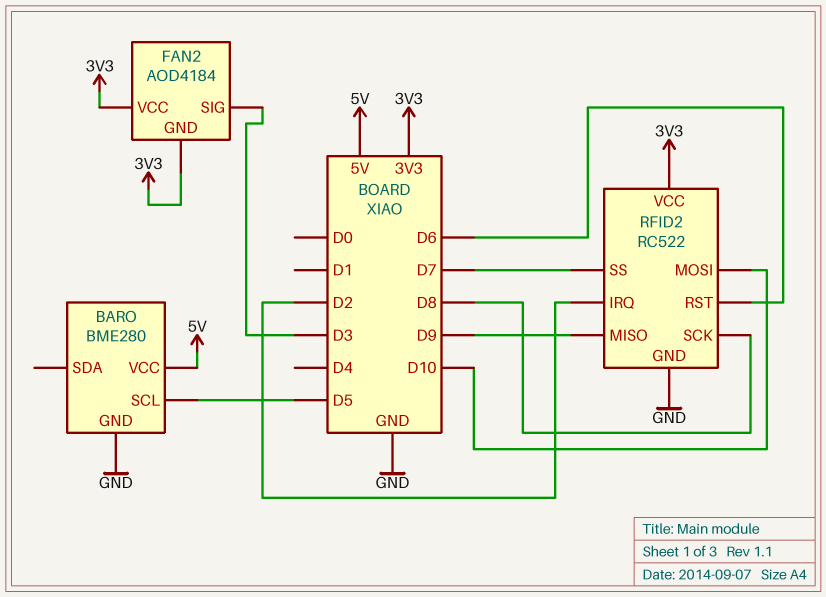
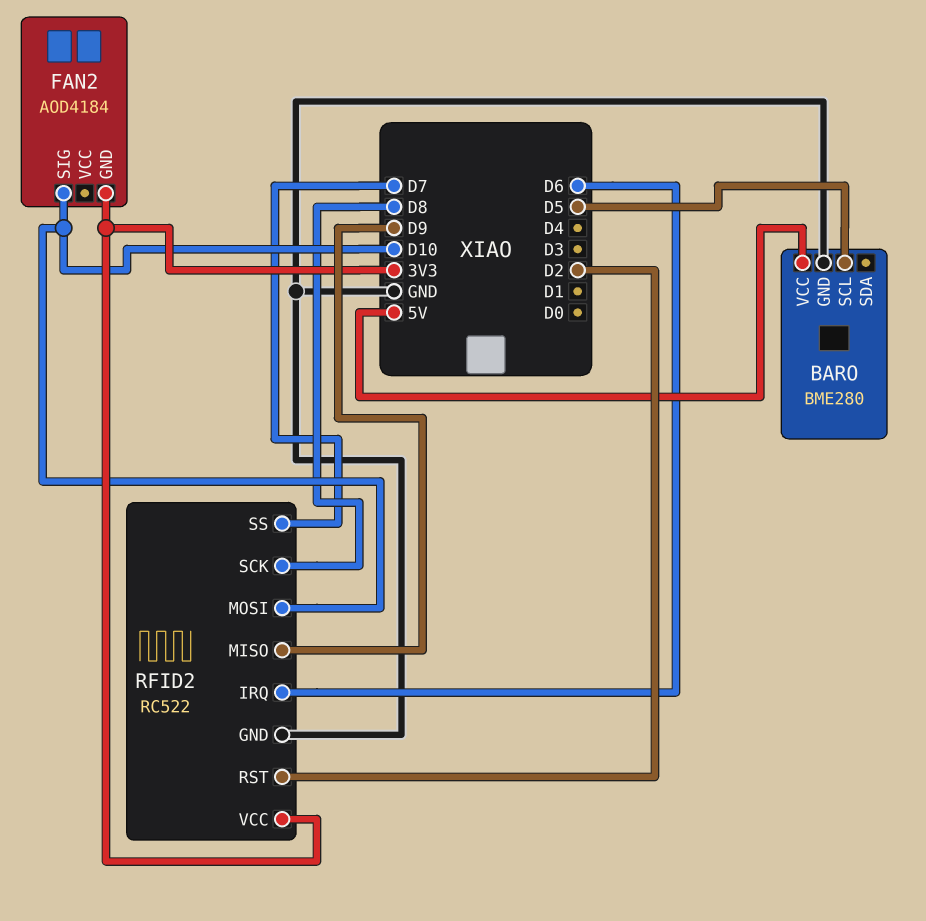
FAN2 pin SIG: D3 -> D10
FAN2 pin VCC: 3V3 -> none
RFID2 pin IRQ: D2 -> D6
RFID2 pin RST: D6 -> D2

